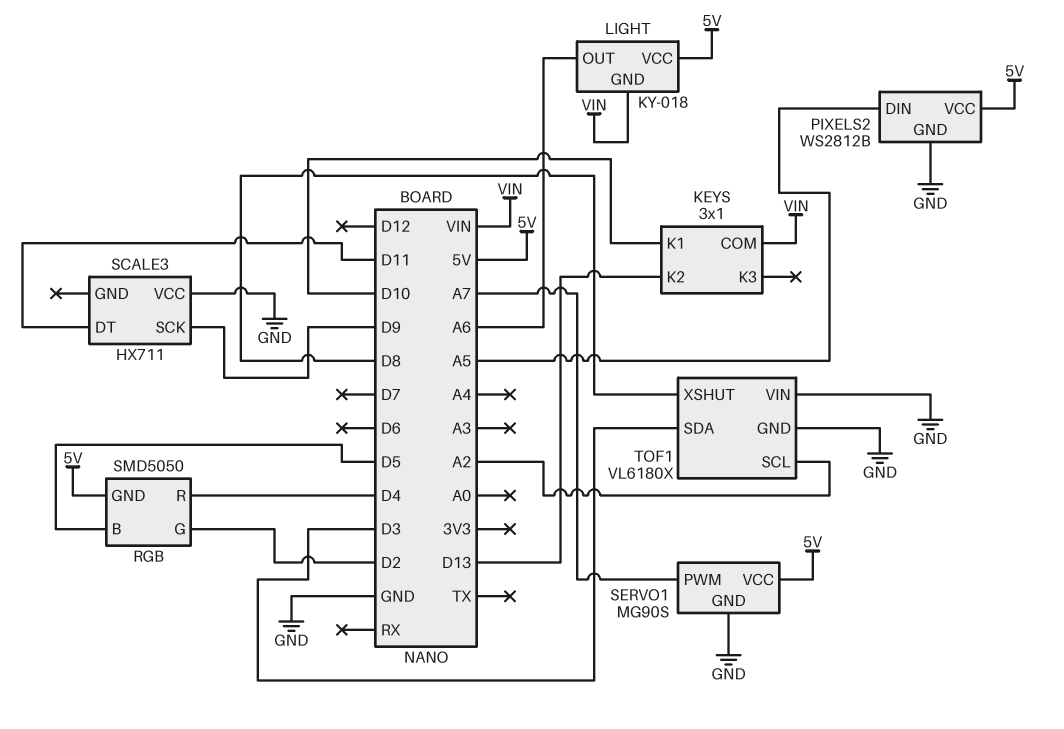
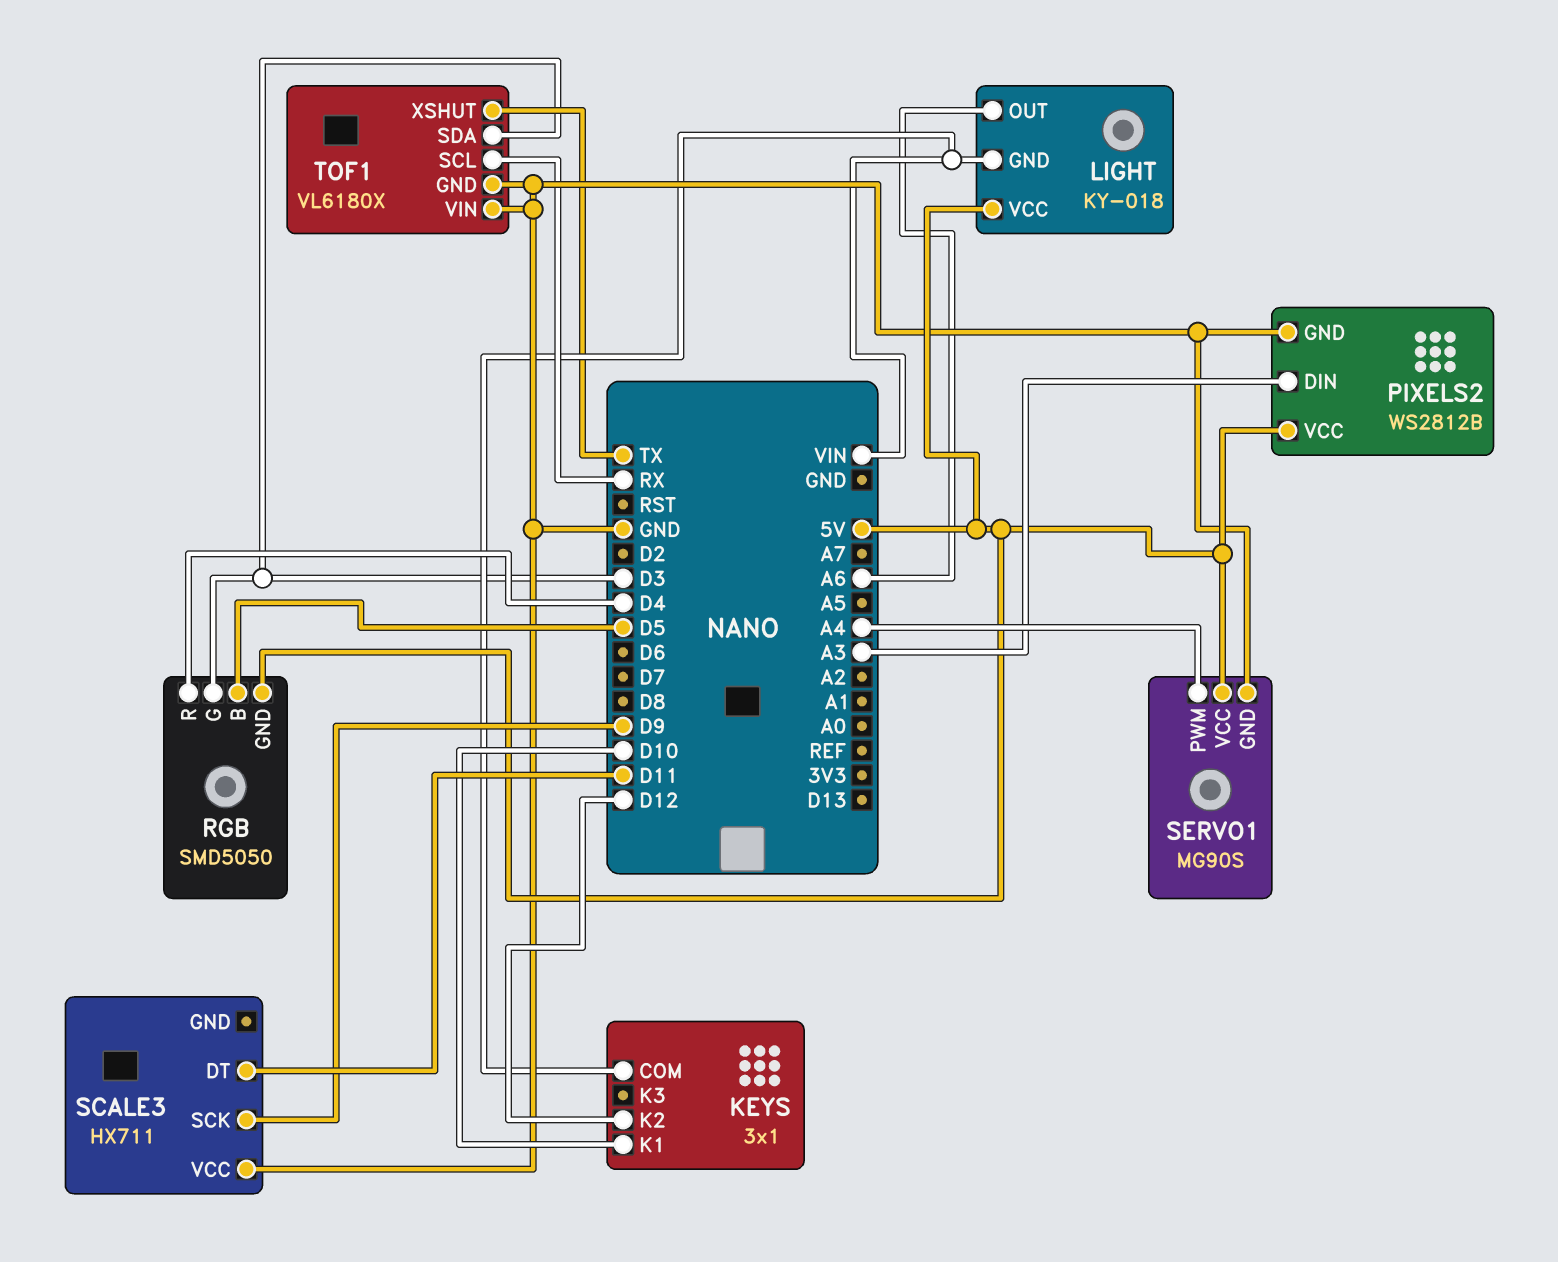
KEYS pin K2: D13 -> D12
PIXELS2 pin DIN: A5 -> A3
RGB pin G: D2 -> D3
SERVO1 pin PWM: A7 -> A4
TOF1 pin SCL: A2 -> RX
TOF1 pin XSHUT: D8 -> TX

